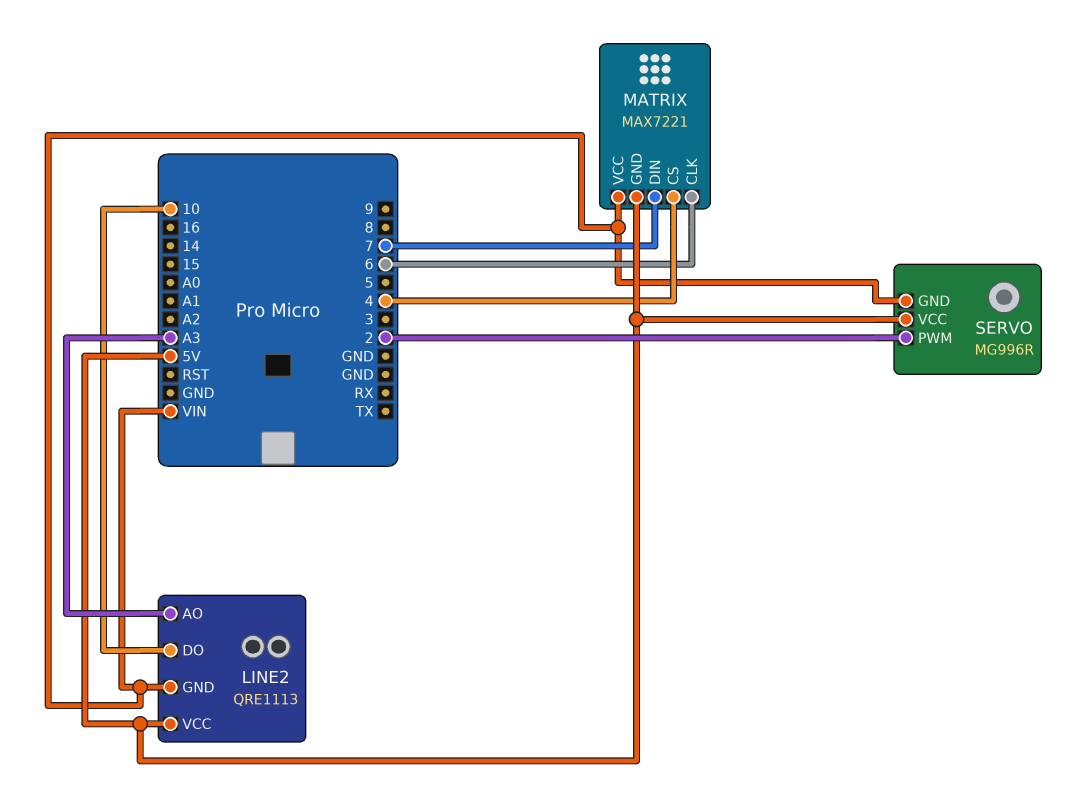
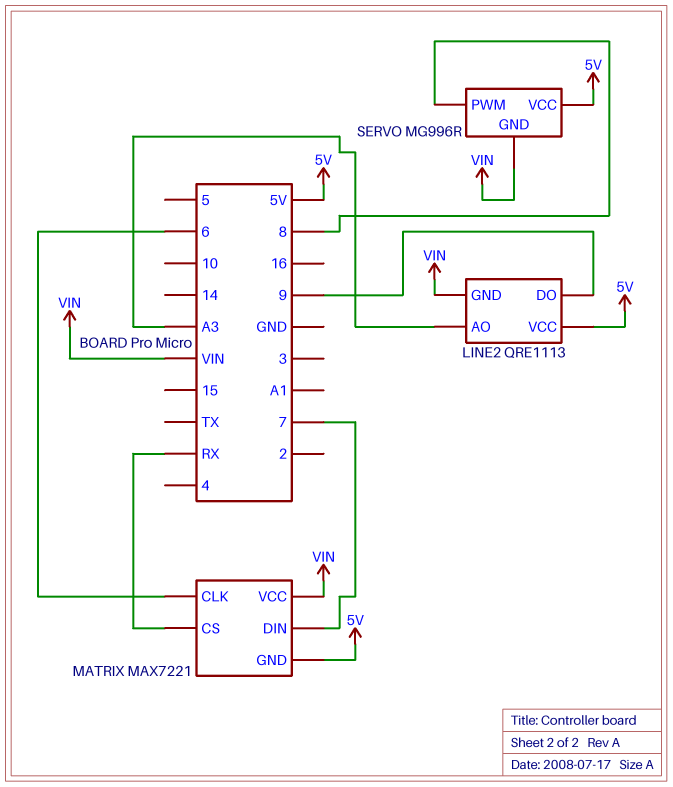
LINE2 pin DO: 10 -> 9
MATRIX pin CS: 4 -> RX
SERVO pin PWM: 2 -> 8

